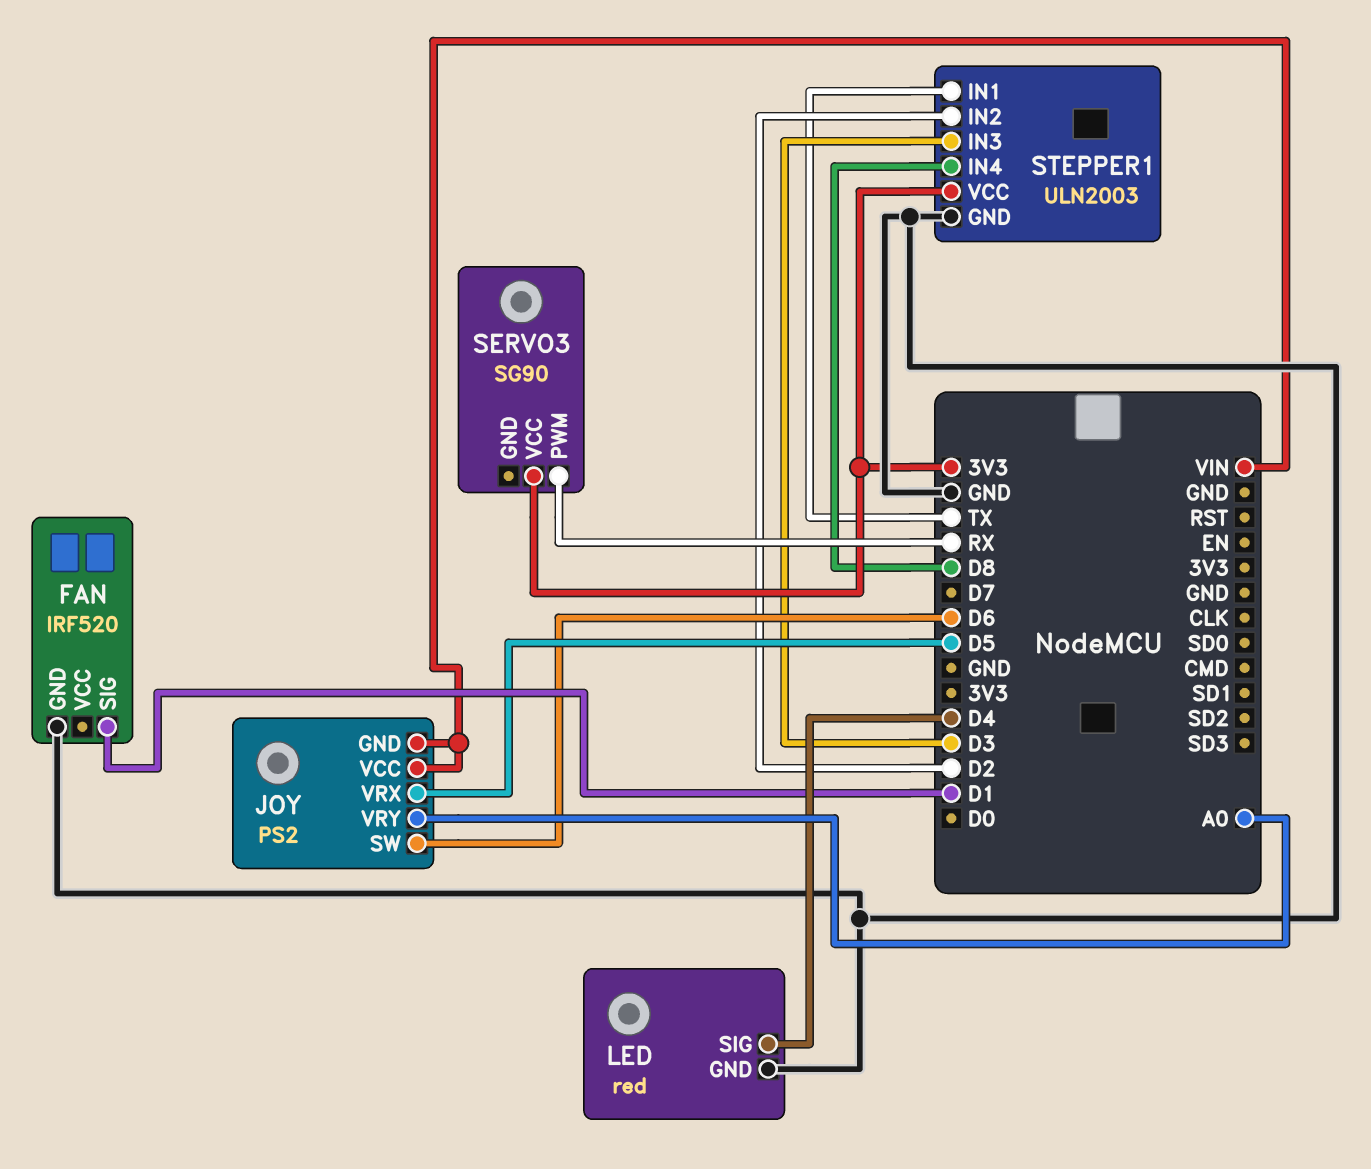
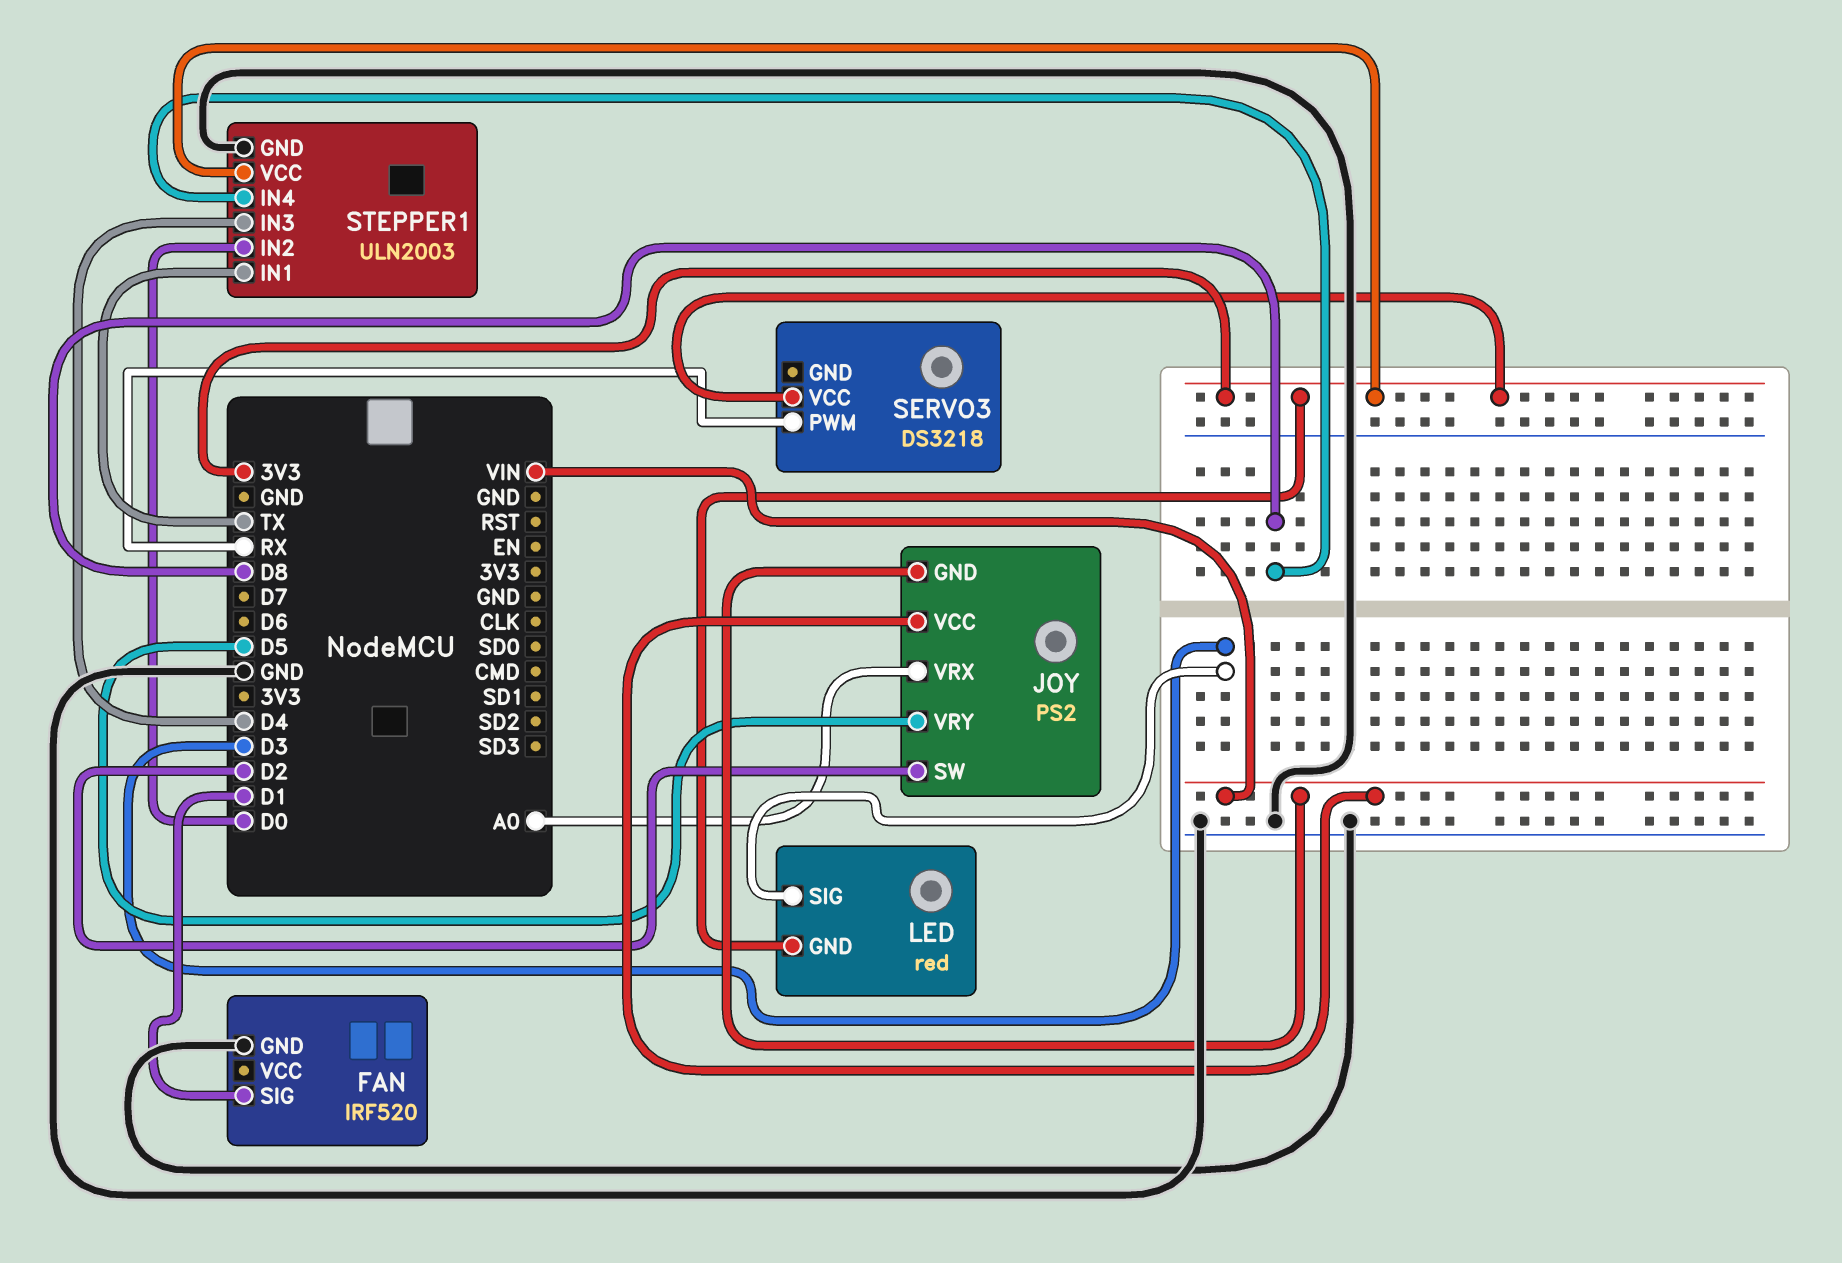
JOY pin SW: D6 -> D2
JOY pin VRX: D5 -> A0
JOY pin VRY: A0 -> D5
LED pin GND: GND -> 3V3
LED pin SIG: D4 -> D3
SERVO3: SG90 -> DS3218
STEPPER1 pin IN2: D2 -> D0
STEPPER1 pin IN3: D3 -> D4

